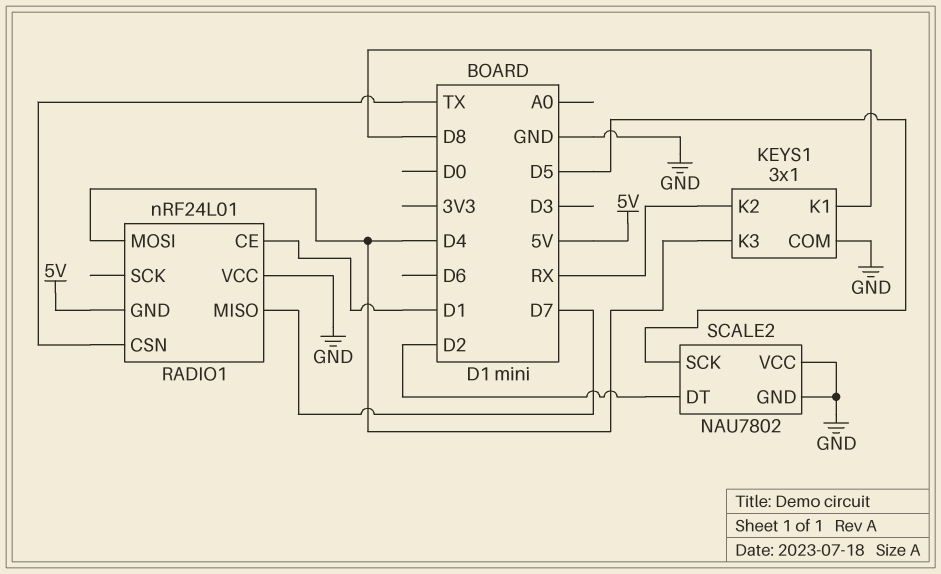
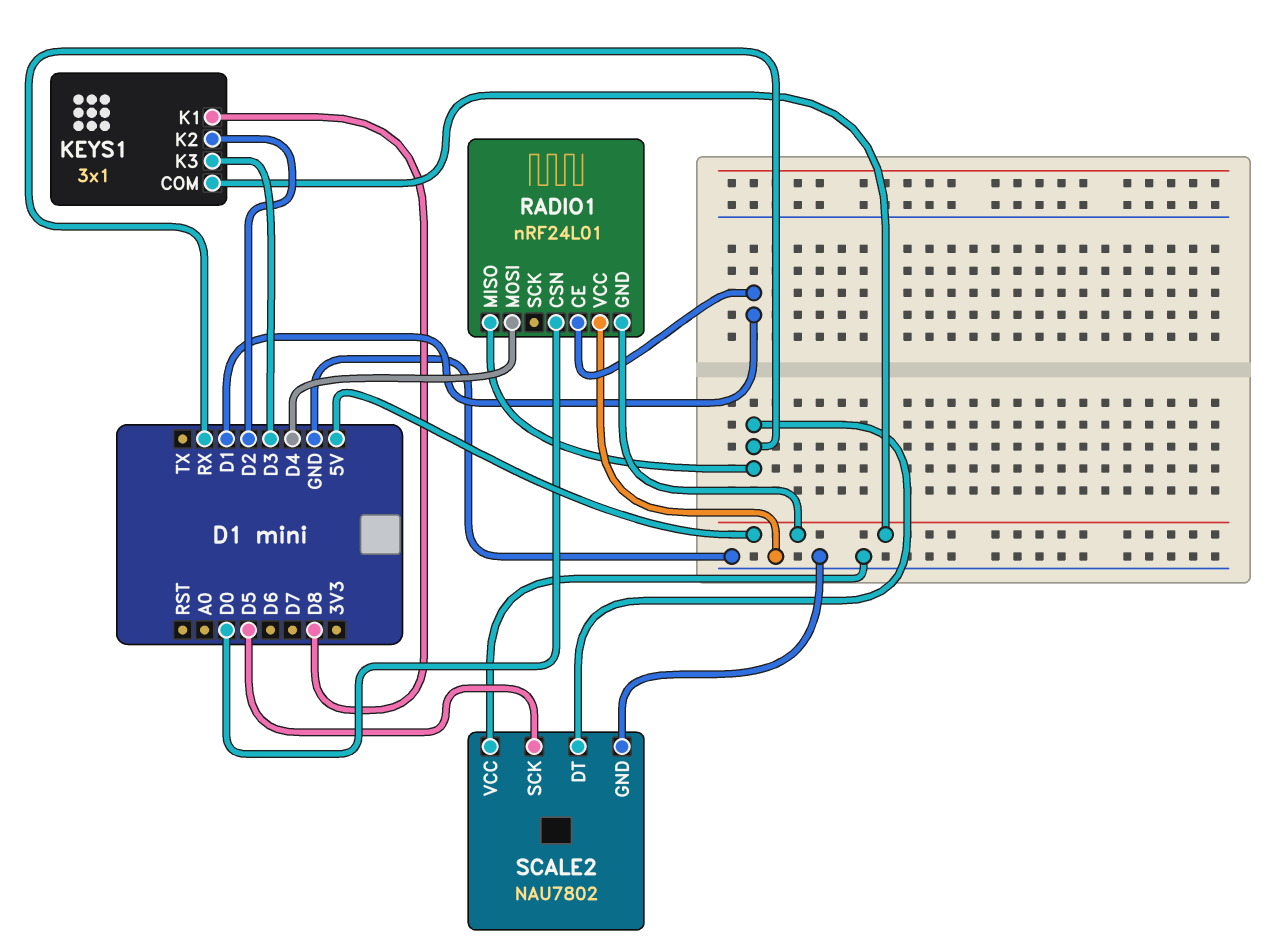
KEYS1 pin COM: GND -> 5V
KEYS1 pin K2: RX -> D2
KEYS1 pin K3: D4 -> D3
RADIO1 pin CSN: TX -> D0
RADIO1 pin MISO: D7 -> RX
SCALE2 pin DT: D2 -> RX

